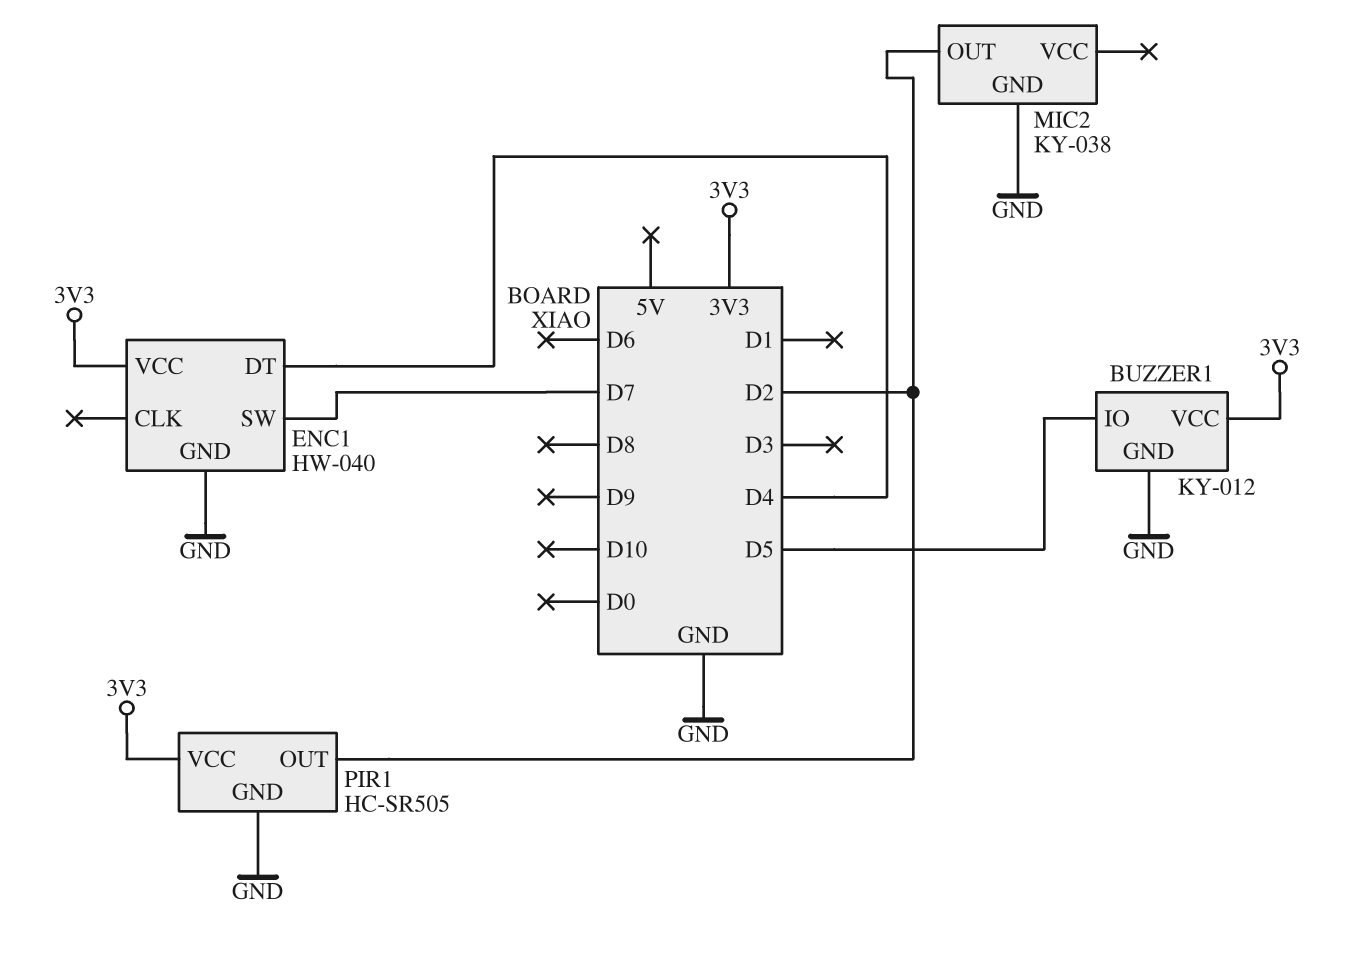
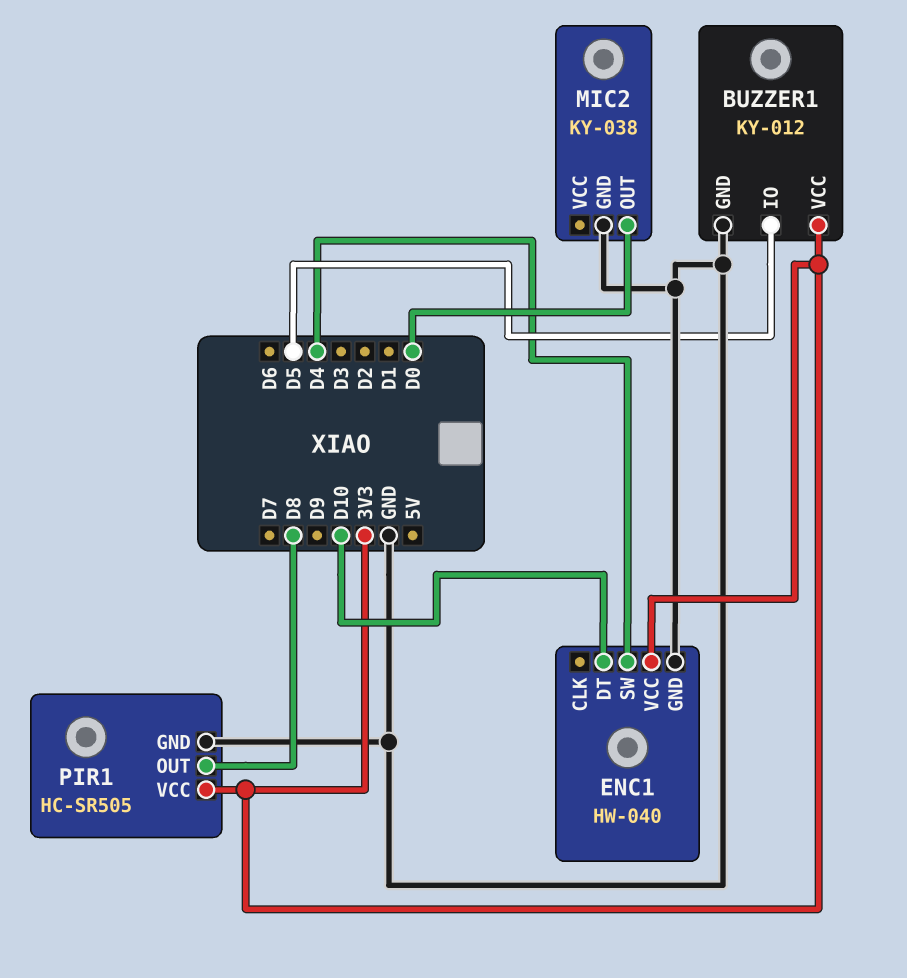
ENC1 pin DT: D4 -> D10
ENC1 pin SW: D7 -> D4
MIC2 pin OUT: D2 -> D0
PIR1 pin OUT: D2 -> D8

